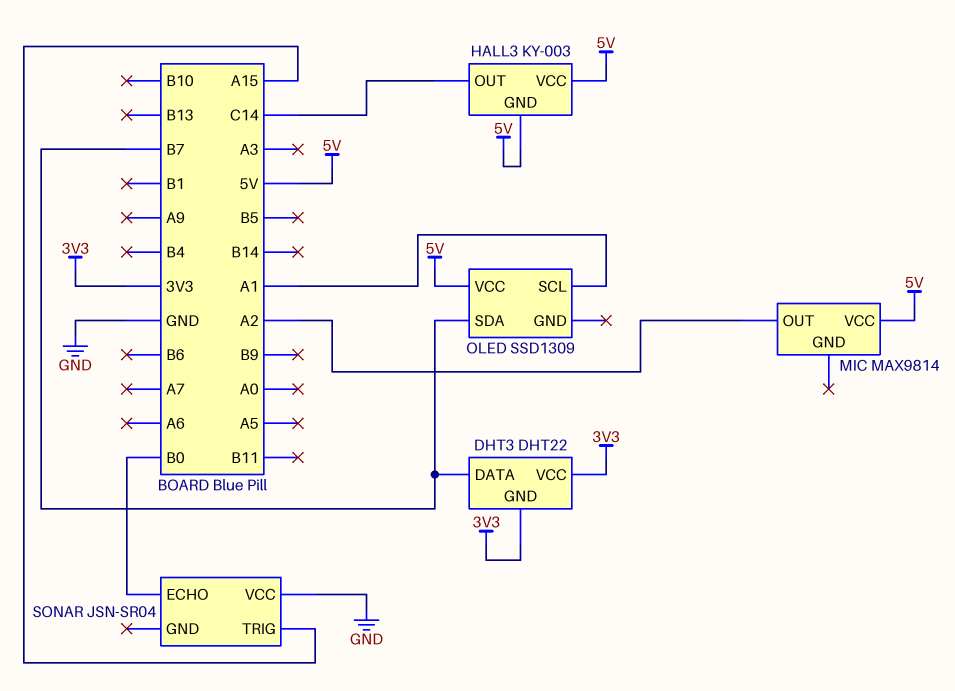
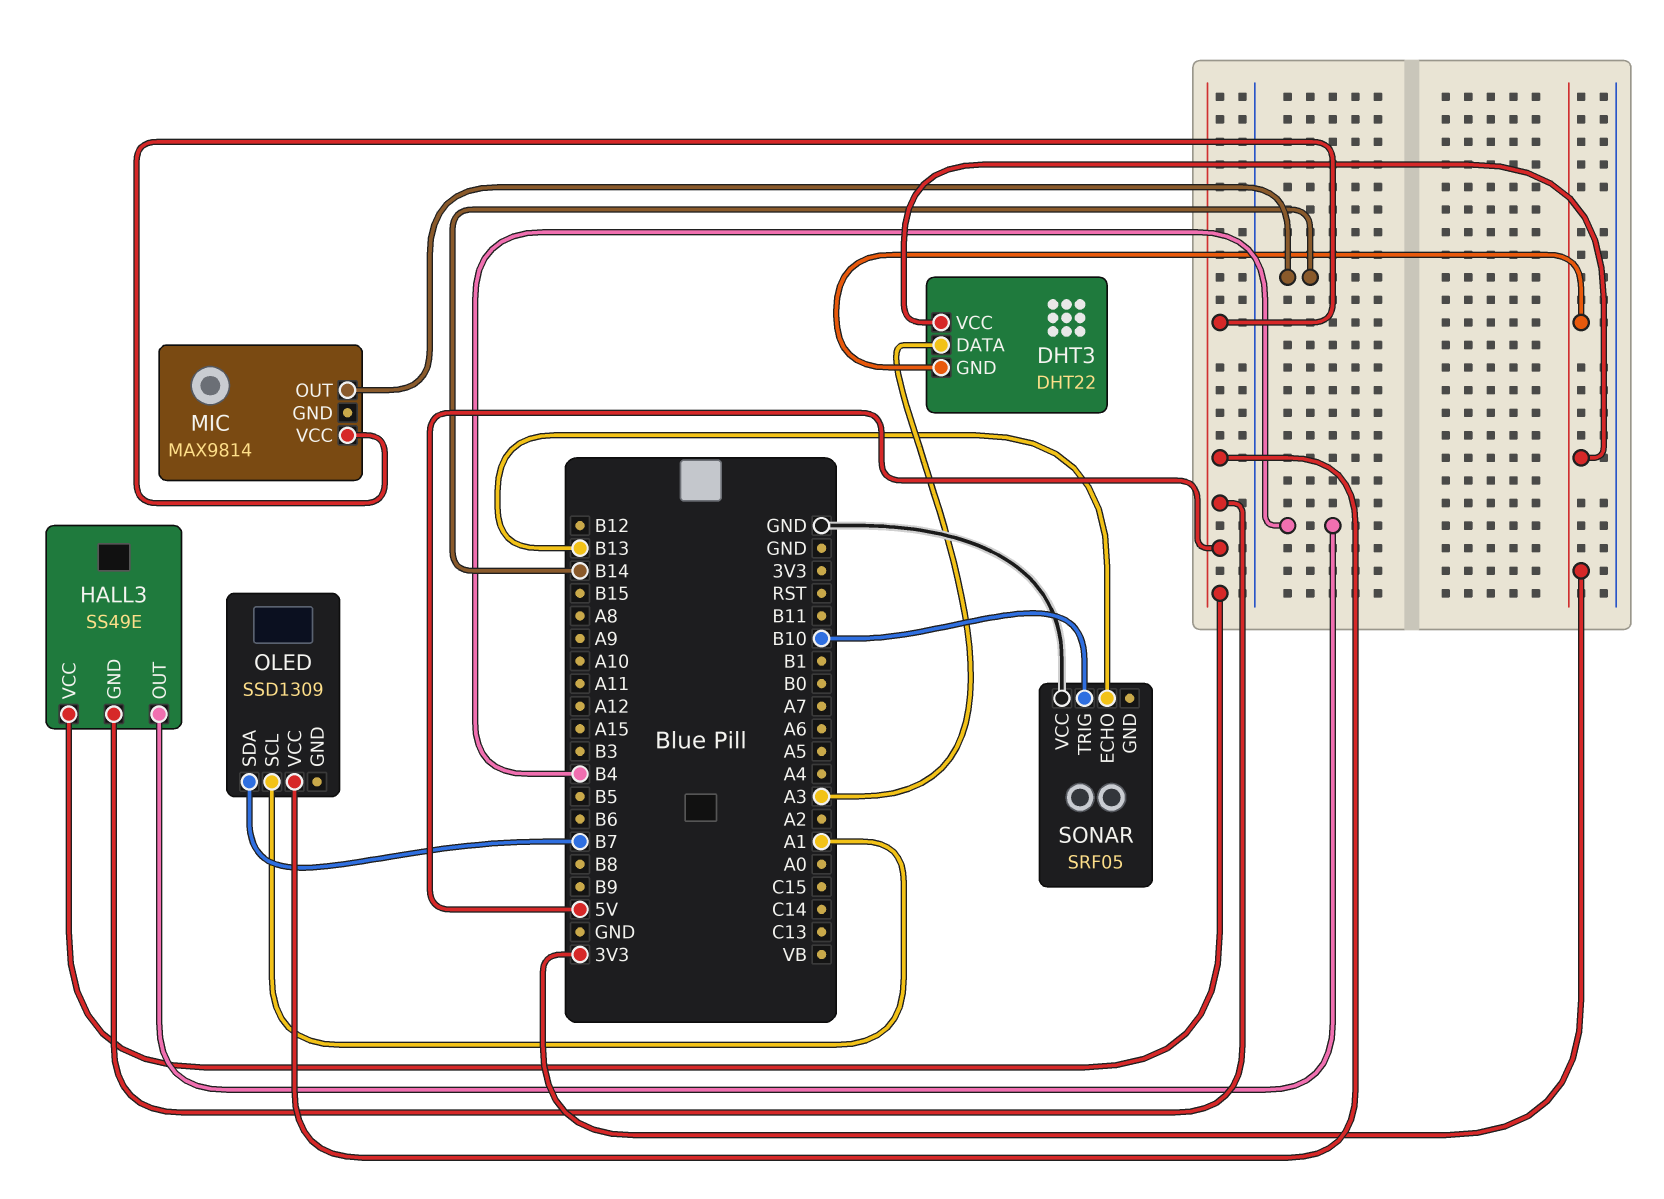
DHT3 pin DATA: B7 -> A3
HALL3: KY-003 -> SS49E
HALL3 pin OUT: C14 -> B4
MIC pin OUT: A2 -> B14
SONAR: JSN-SR04 -> SRF05
SONAR pin ECHO: B0 -> B13
SONAR pin TRIG: A15 -> B10

